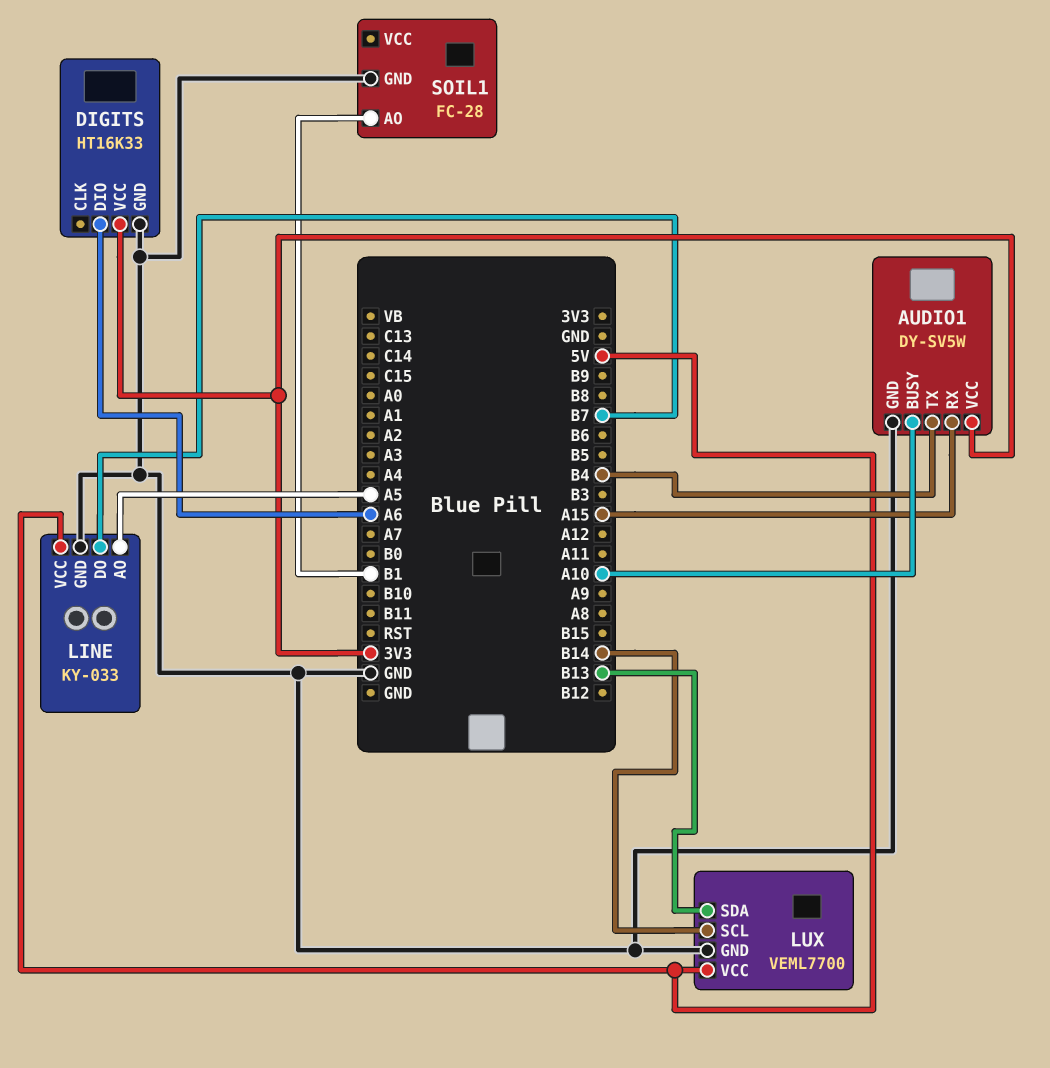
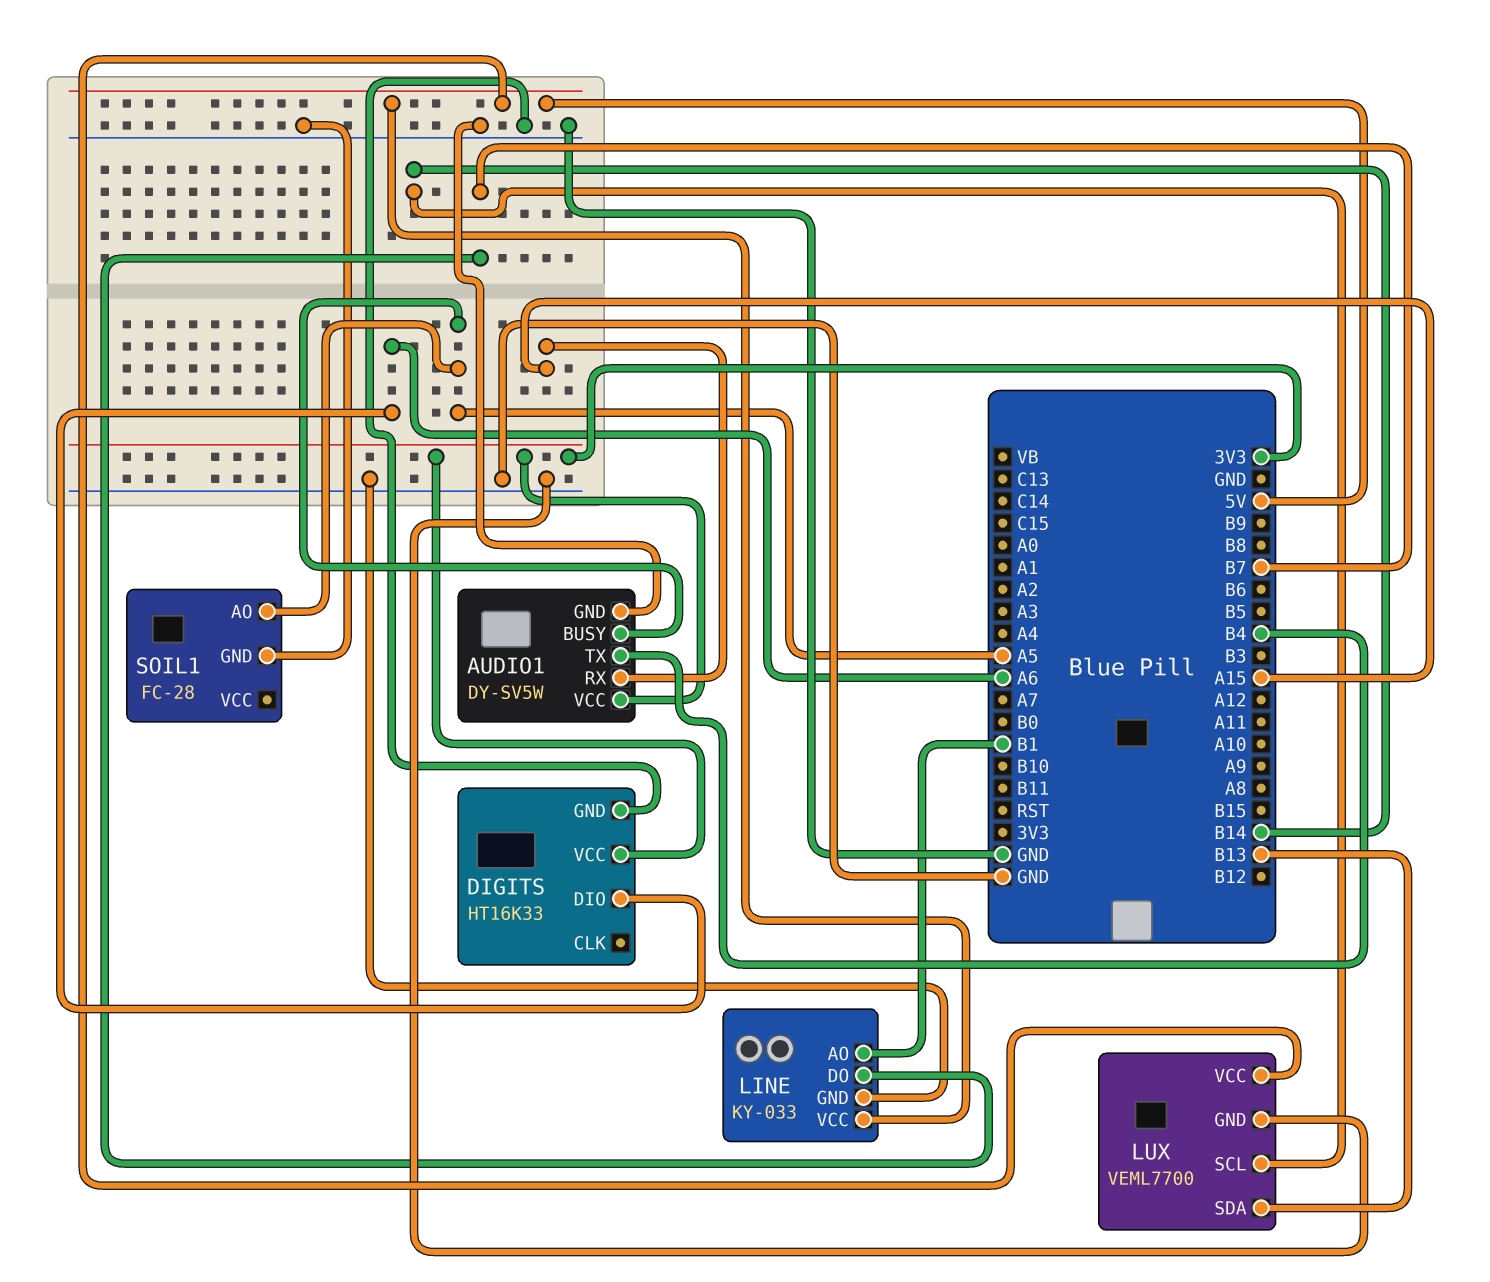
AUDIO1 pin BUSY: A10 -> A5
LINE pin AO: A5 -> B1
SOIL1 pin AO: B1 -> A5

